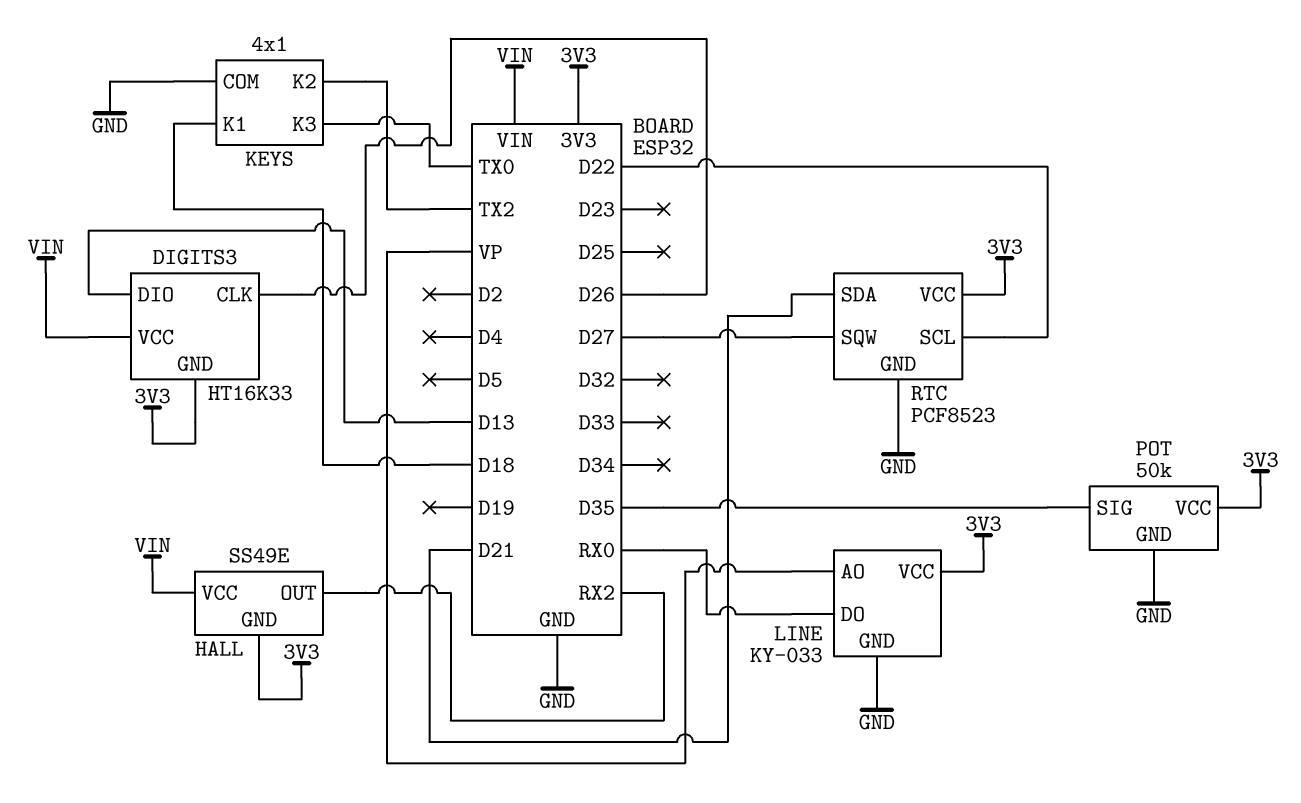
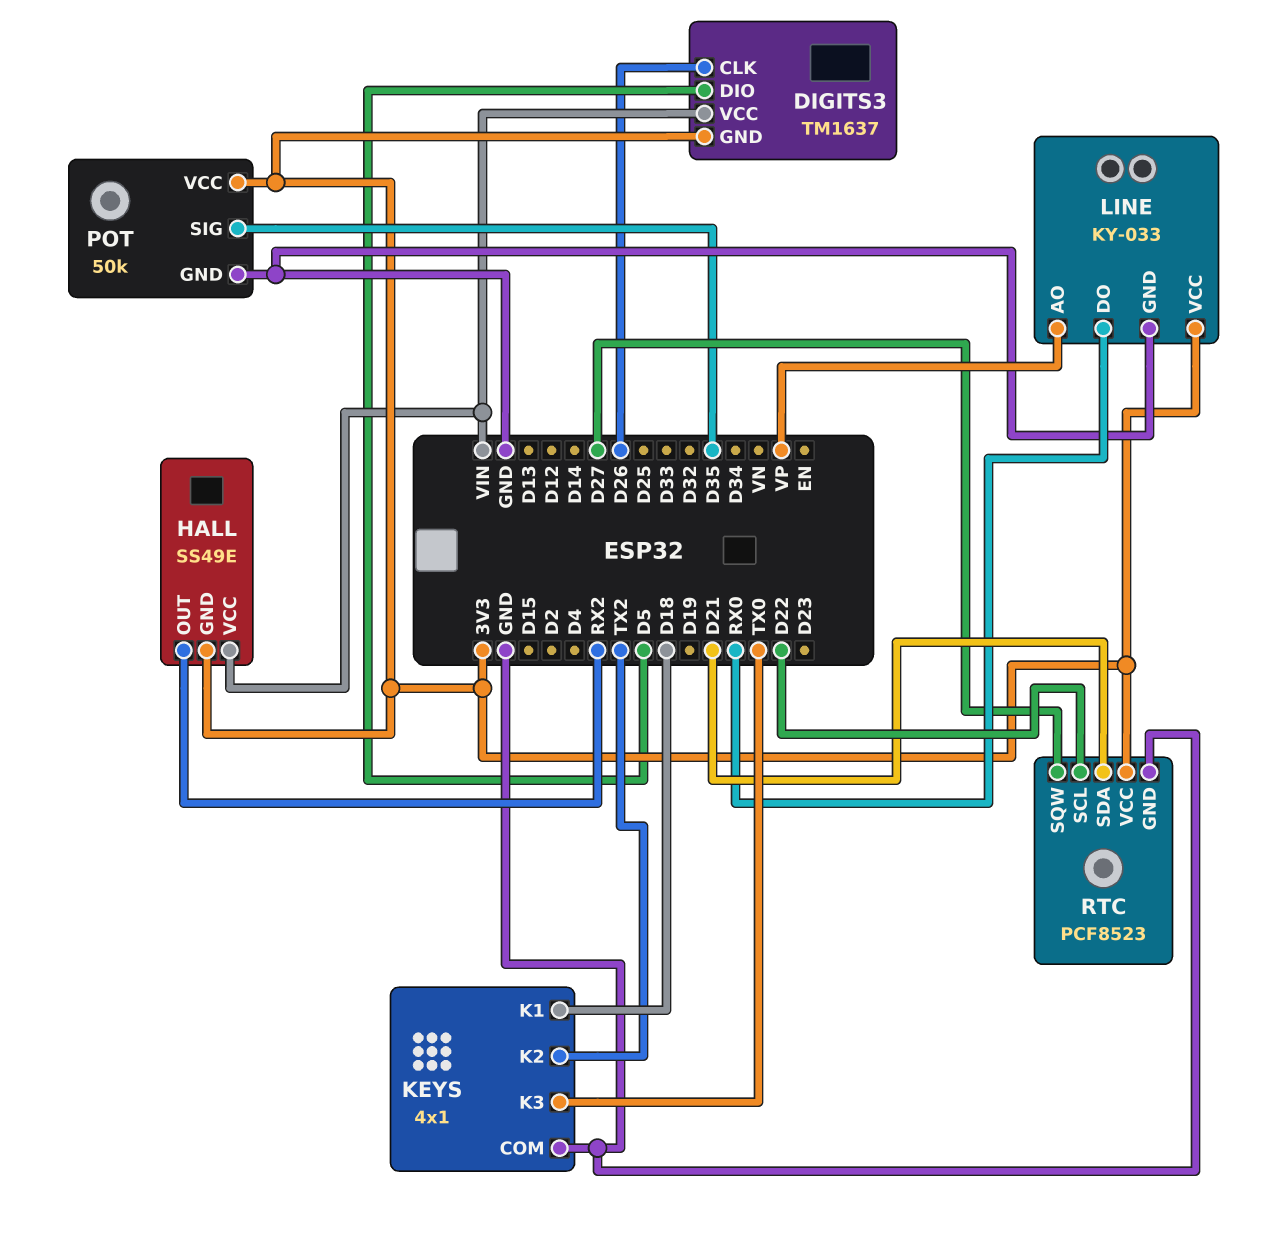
DIGITS3: HT16K33 -> TM1637
DIGITS3 pin DIO: D13 -> D5

